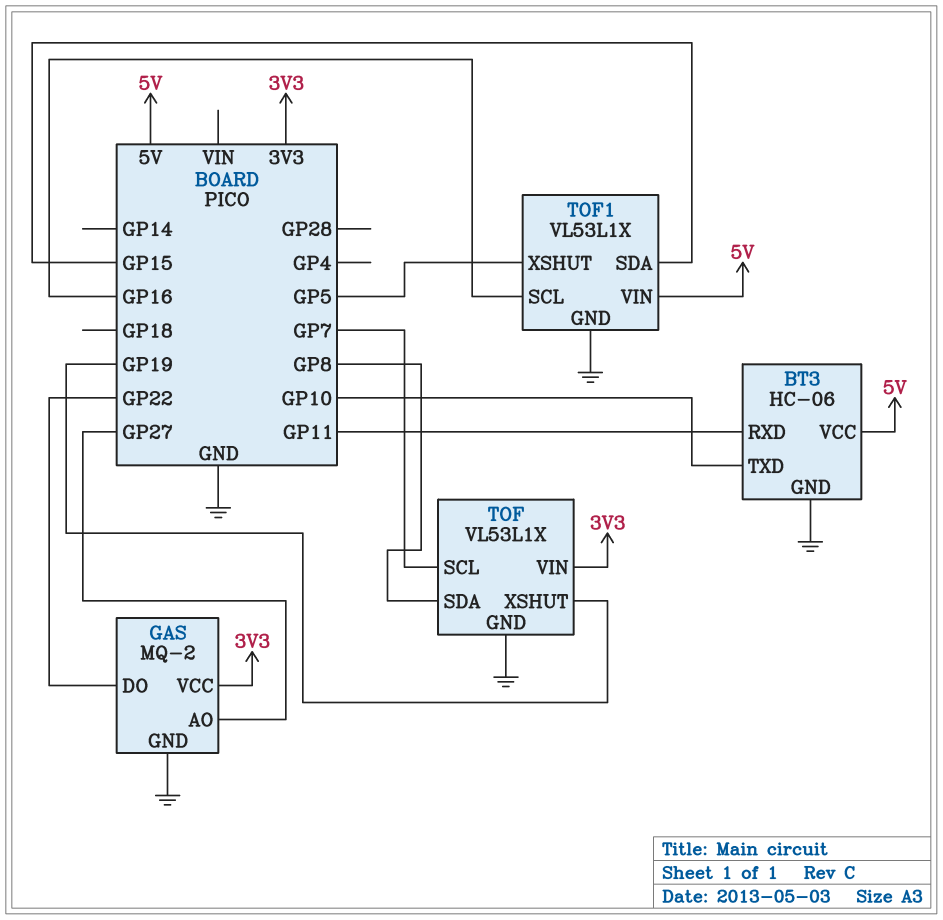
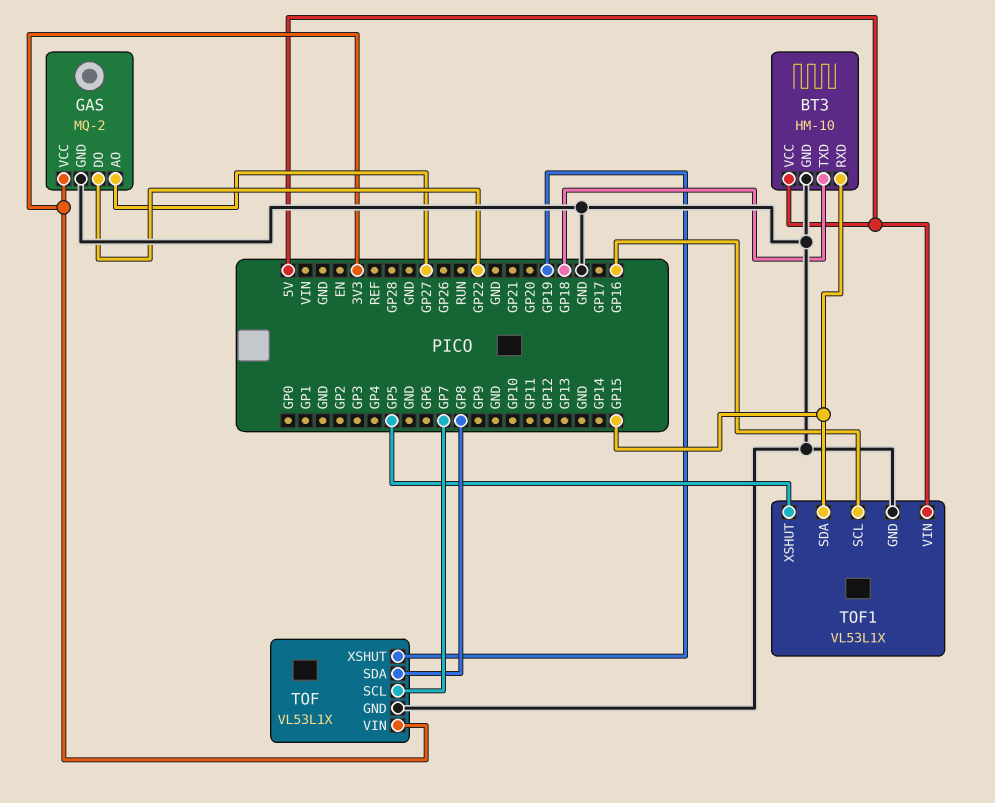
BT3: HC-06 -> HM-10
BT3 pin RXD: GP11 -> GP15
BT3 pin TXD: GP10 -> GP18

